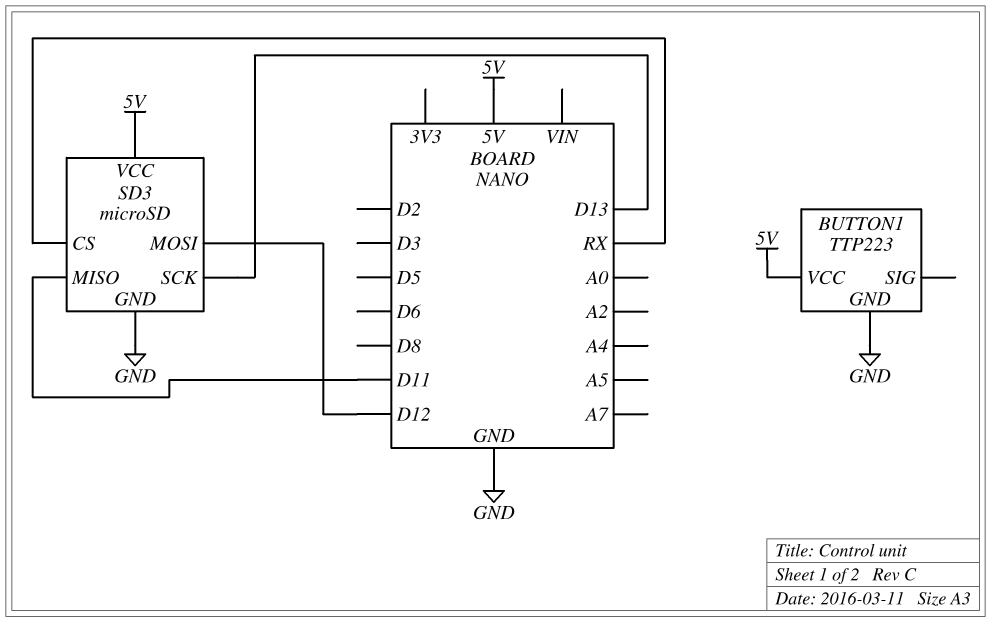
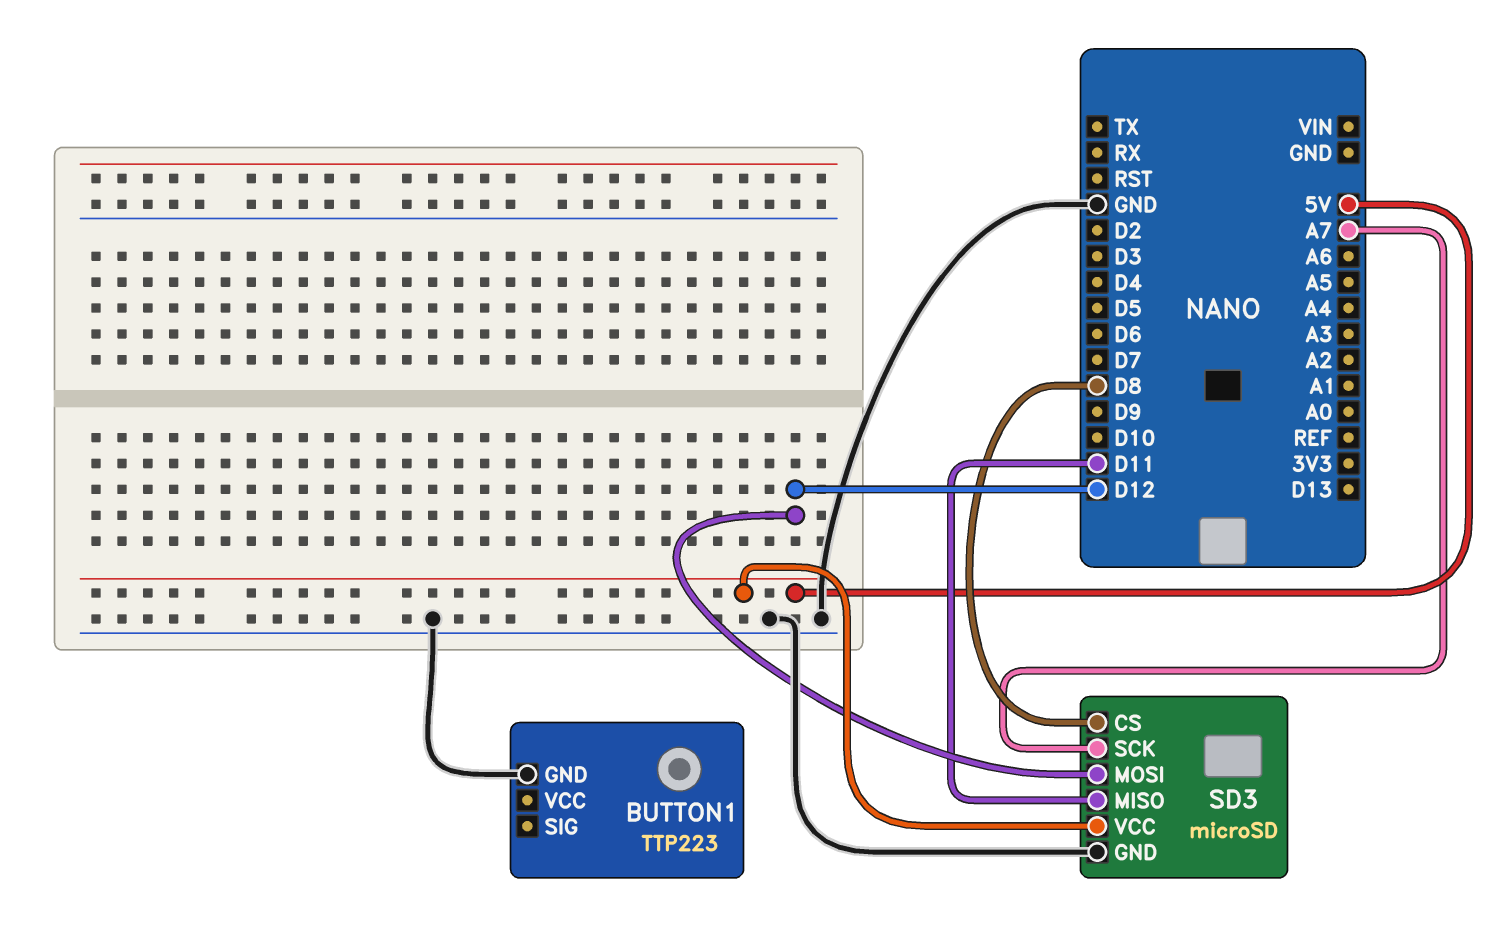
BUTTON1 pin VCC: 5V -> none
SD3 pin CS: RX -> D8
SD3 pin SCK: D13 -> A7

